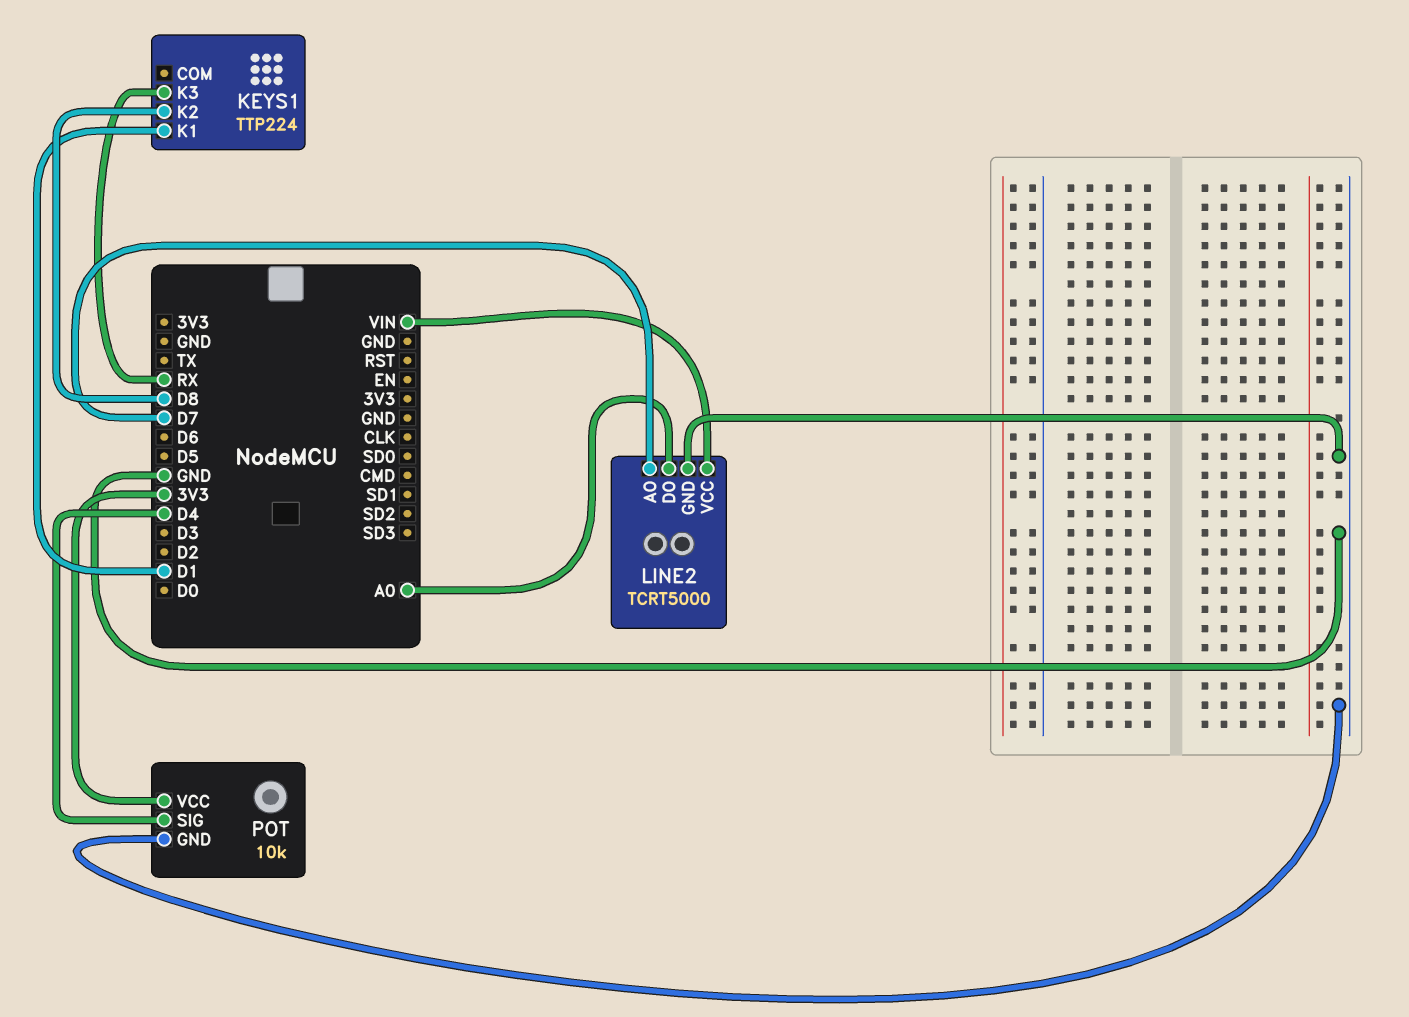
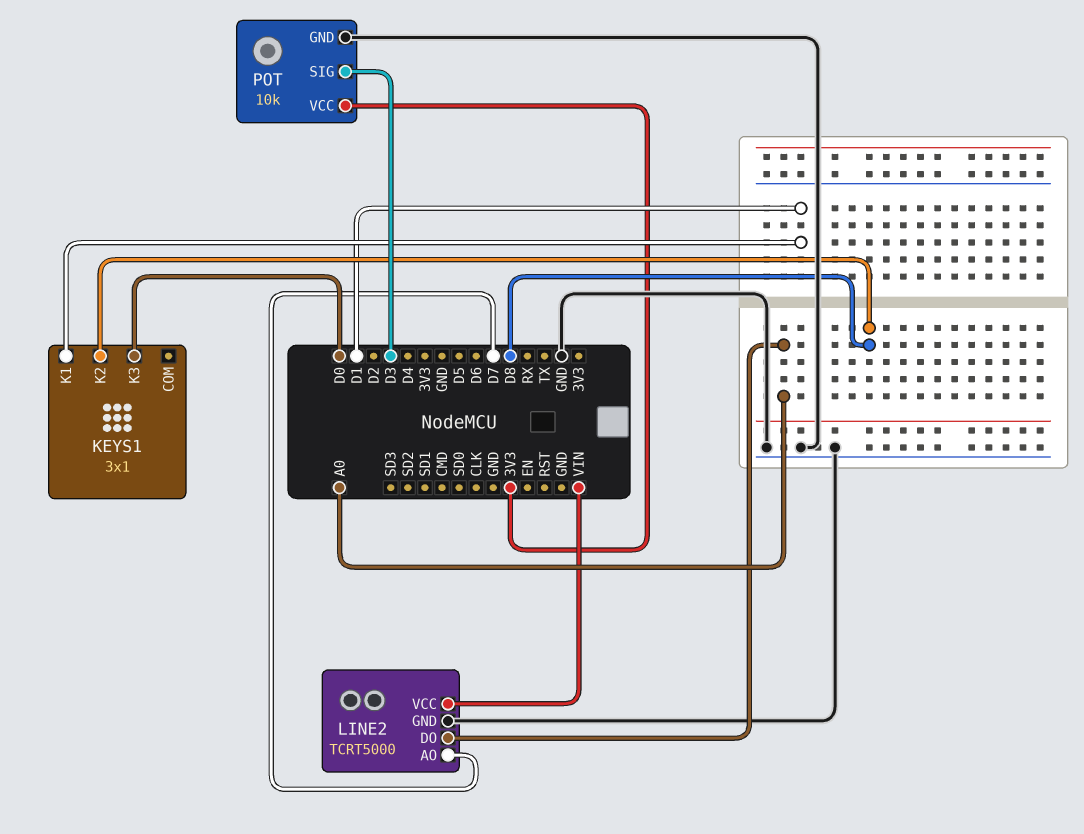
KEYS1: TTP224 -> 3x1
KEYS1 pin K3: RX -> D0
POT pin SIG: D4 -> D3

